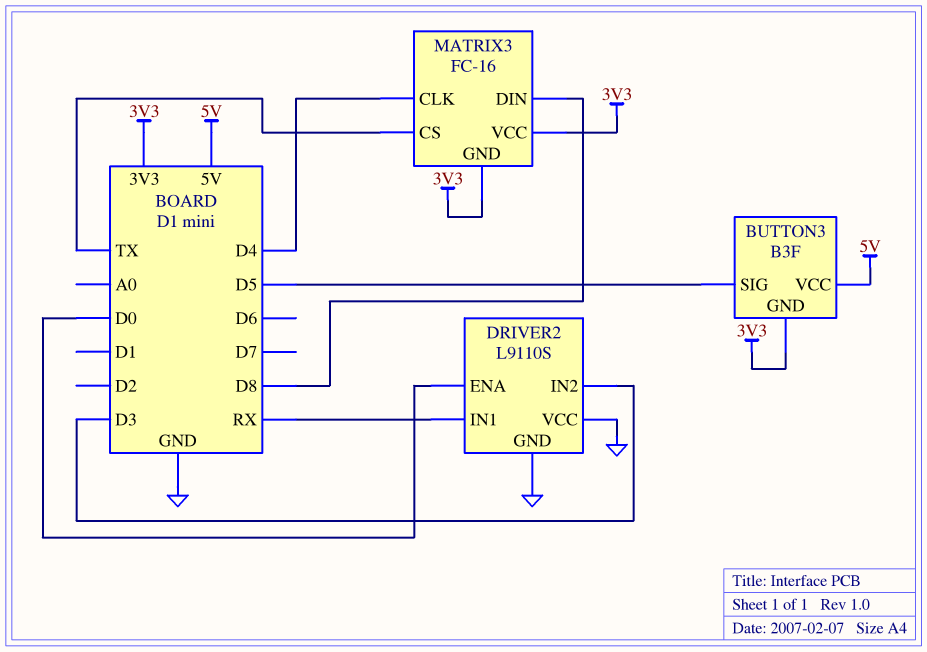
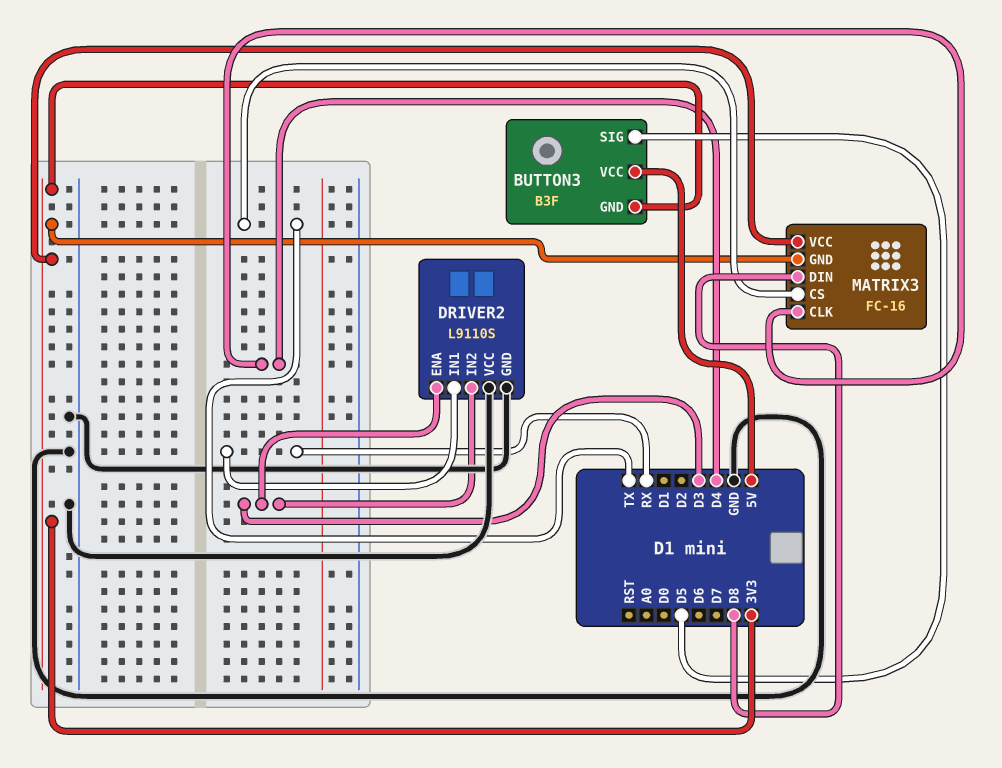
DRIVER2 pin ENA: D0 -> D3

